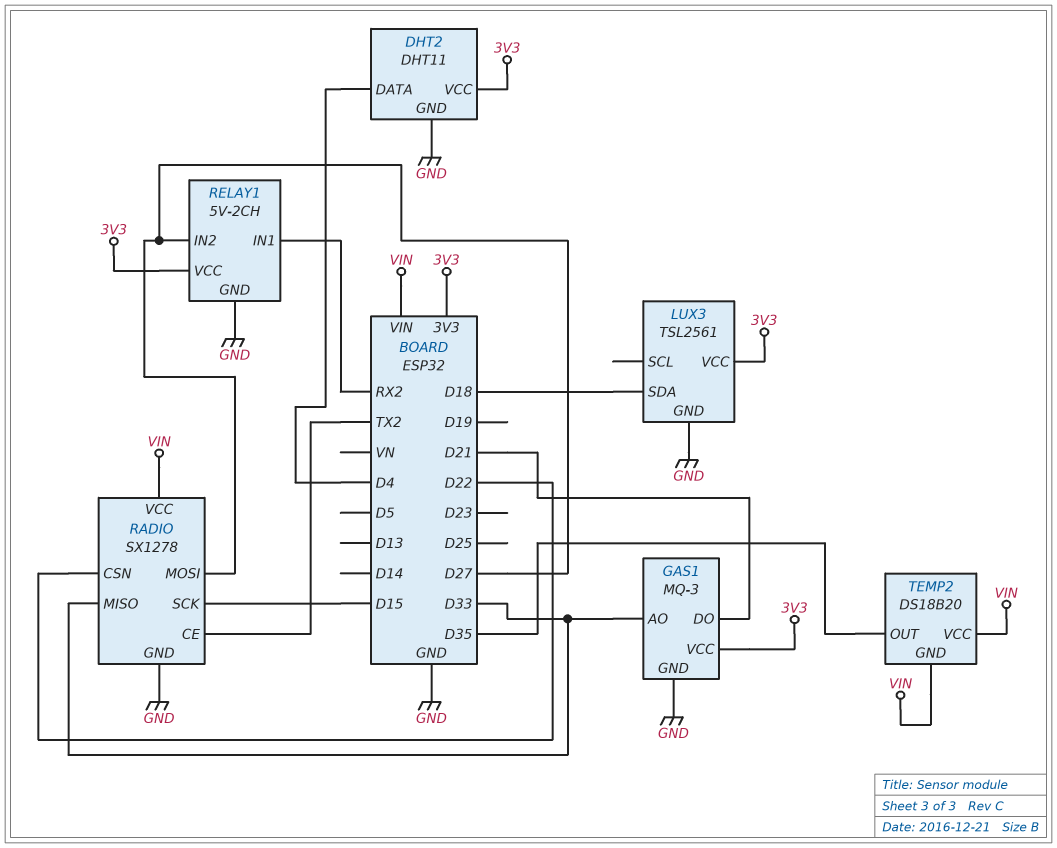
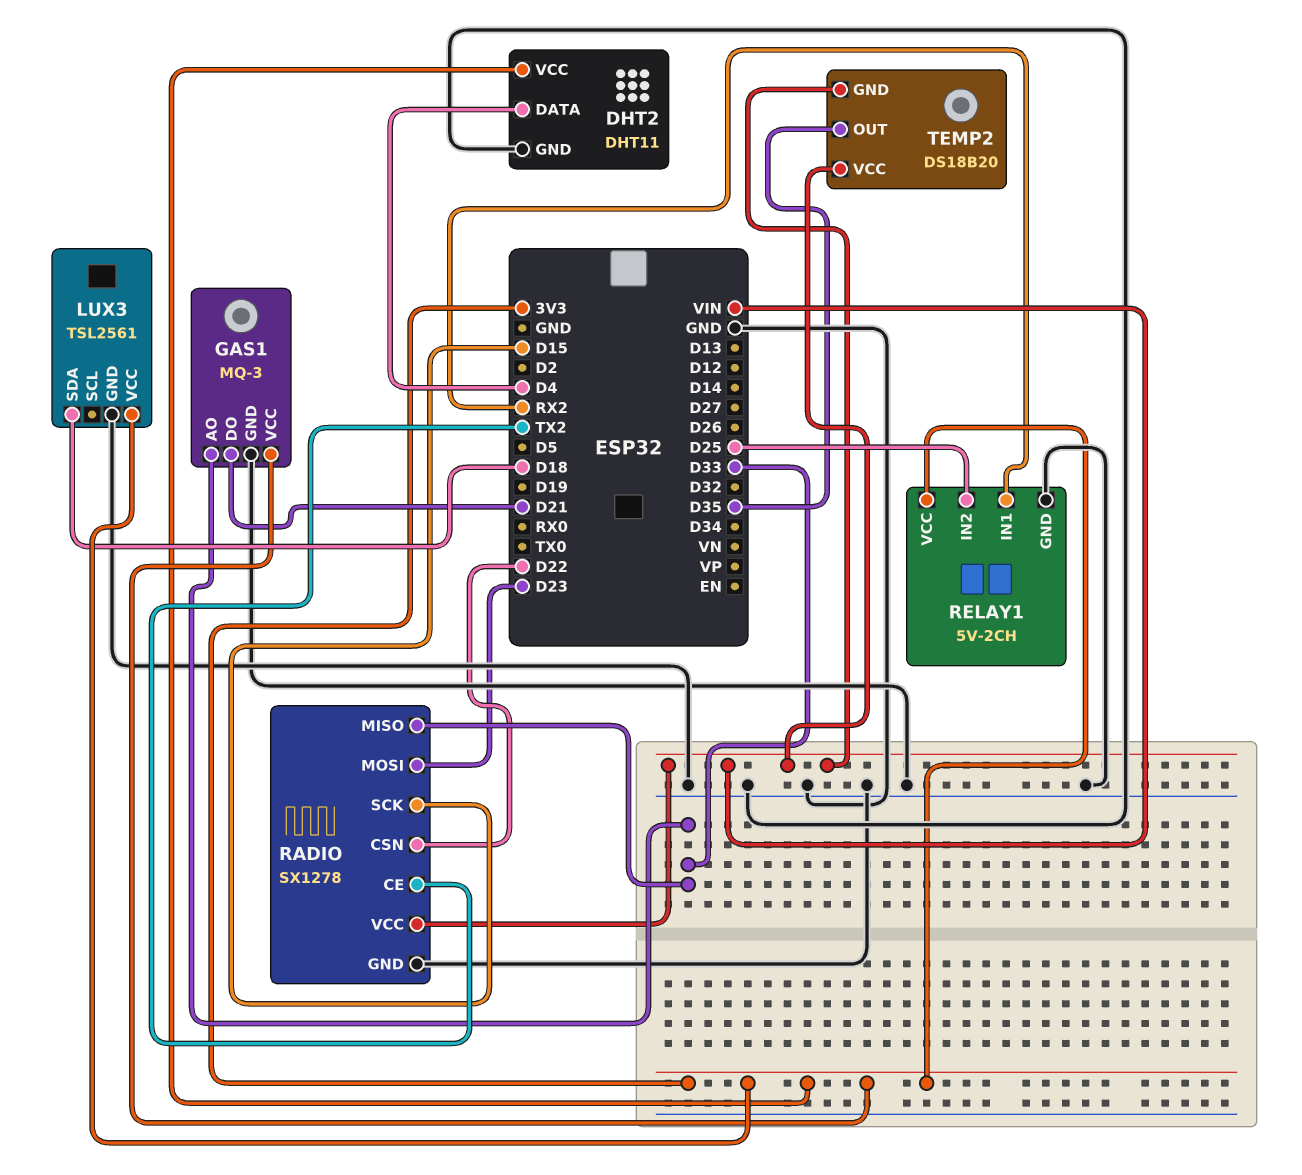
RADIO pin MOSI: D27 -> D23
RELAY1 pin IN2: D27 -> D25

